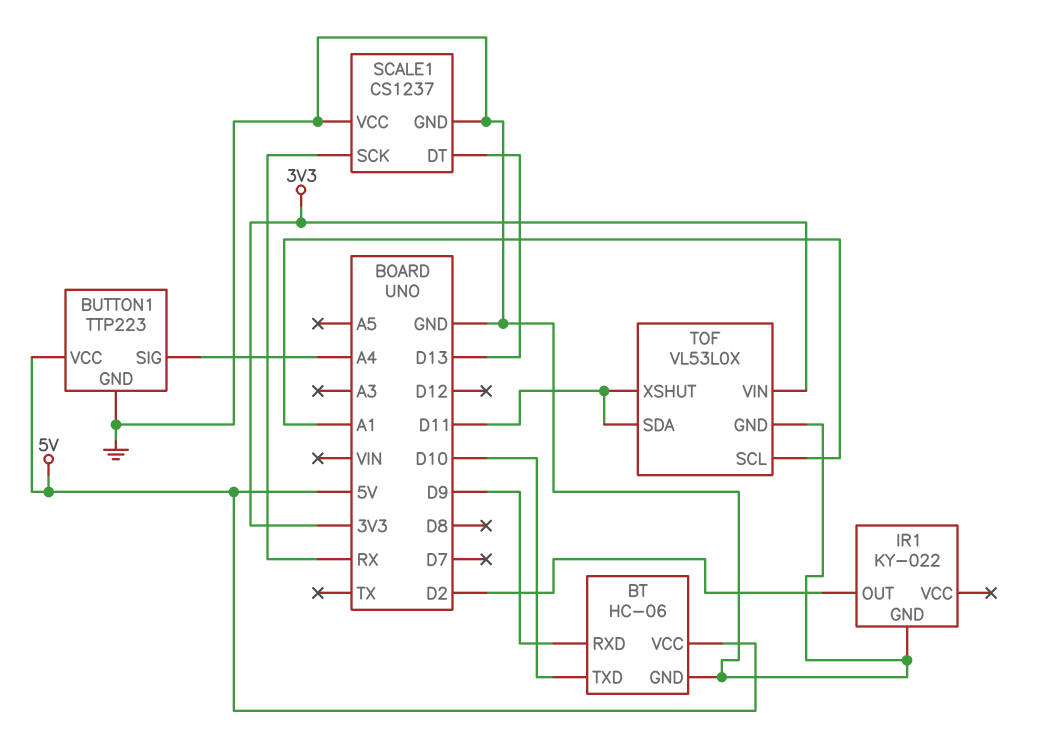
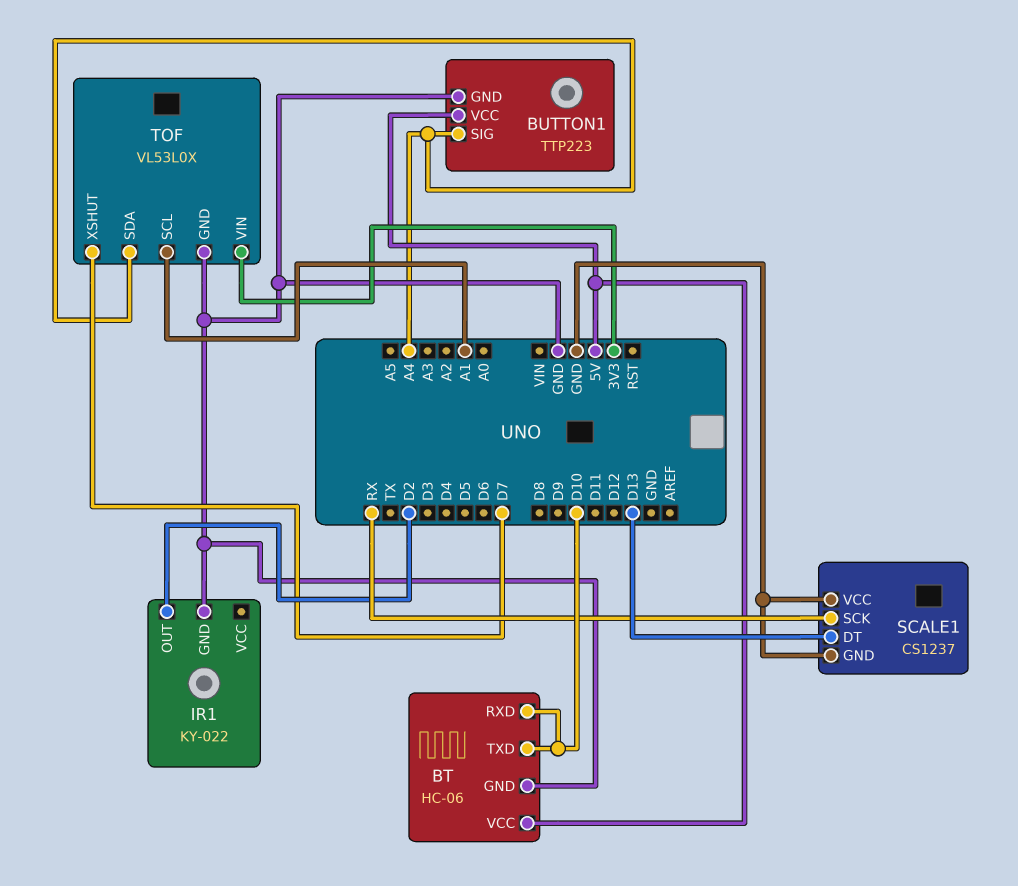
BT pin RXD: D9 -> D10
TOF pin SDA: D11 -> A4
TOF pin XSHUT: D11 -> D7

